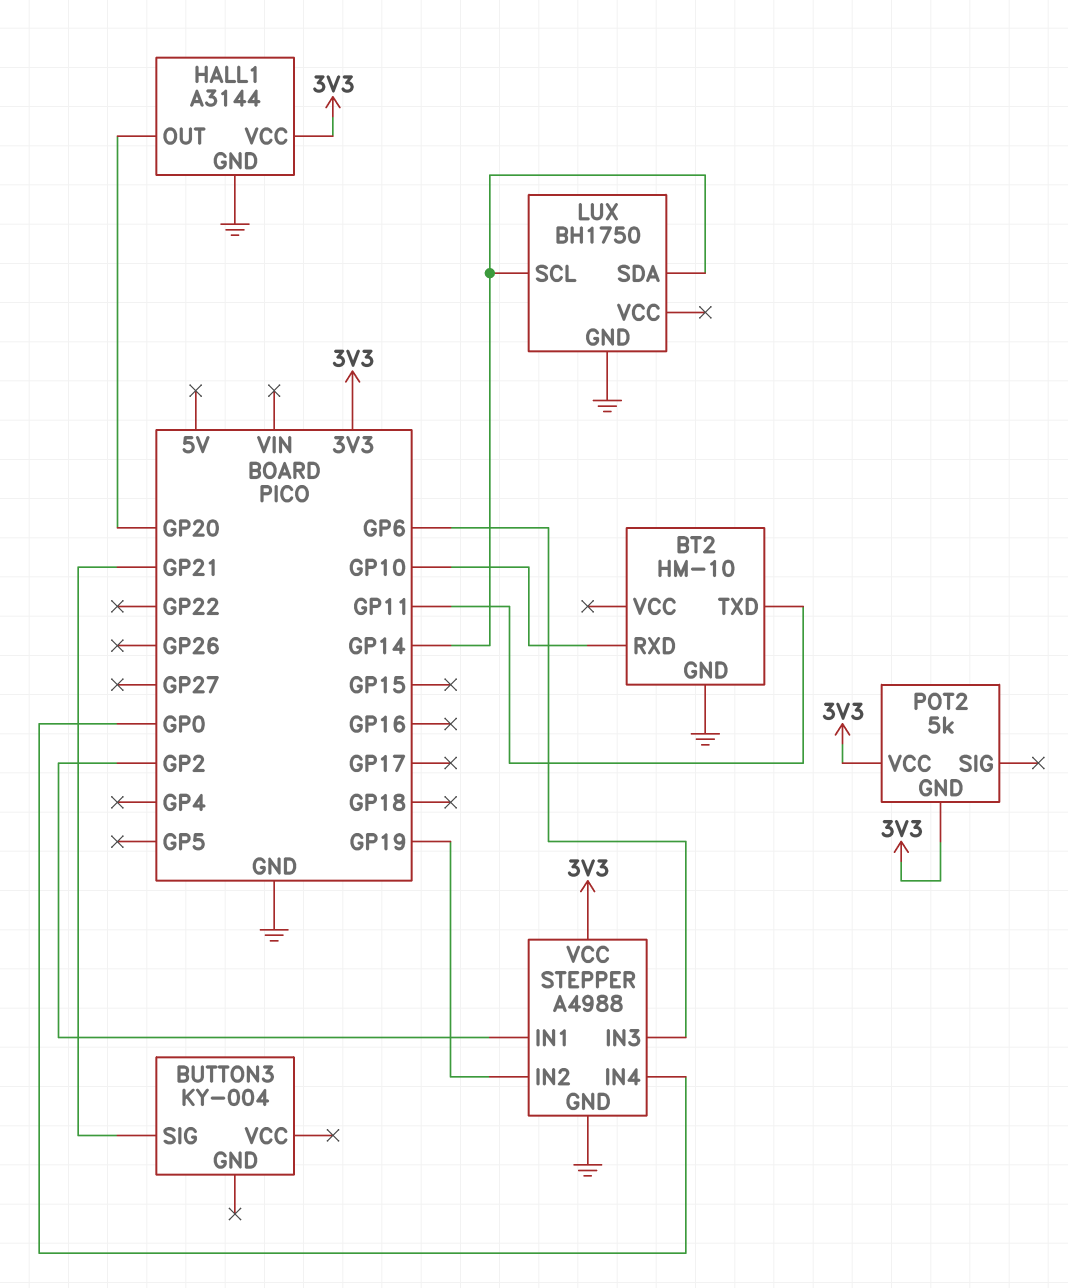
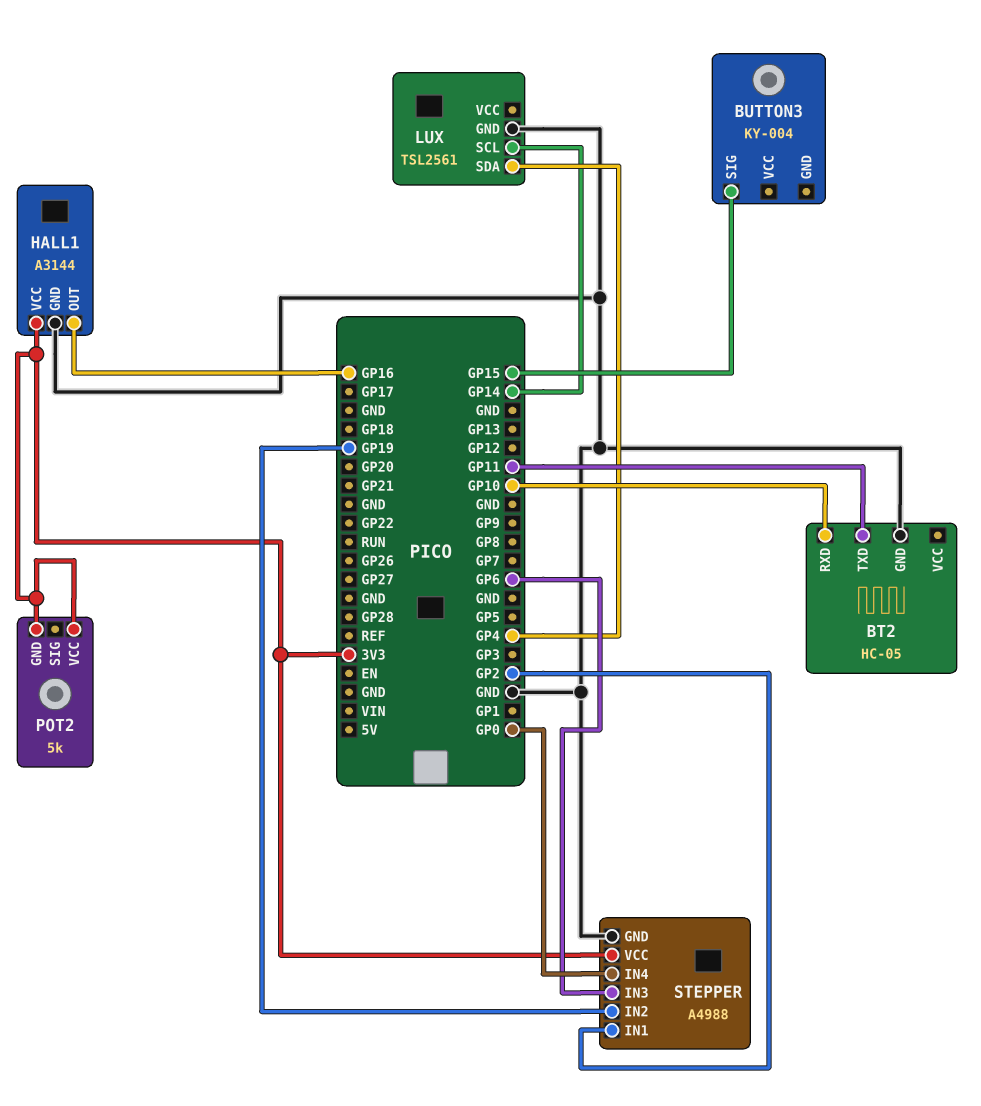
BT2: HM-10 -> HC-05
BUTTON3 pin SIG: GP21 -> GP15
HALL1 pin OUT: GP20 -> GP16
LUX: BH1750 -> TSL2561
LUX pin SDA: GP14 -> GP4

